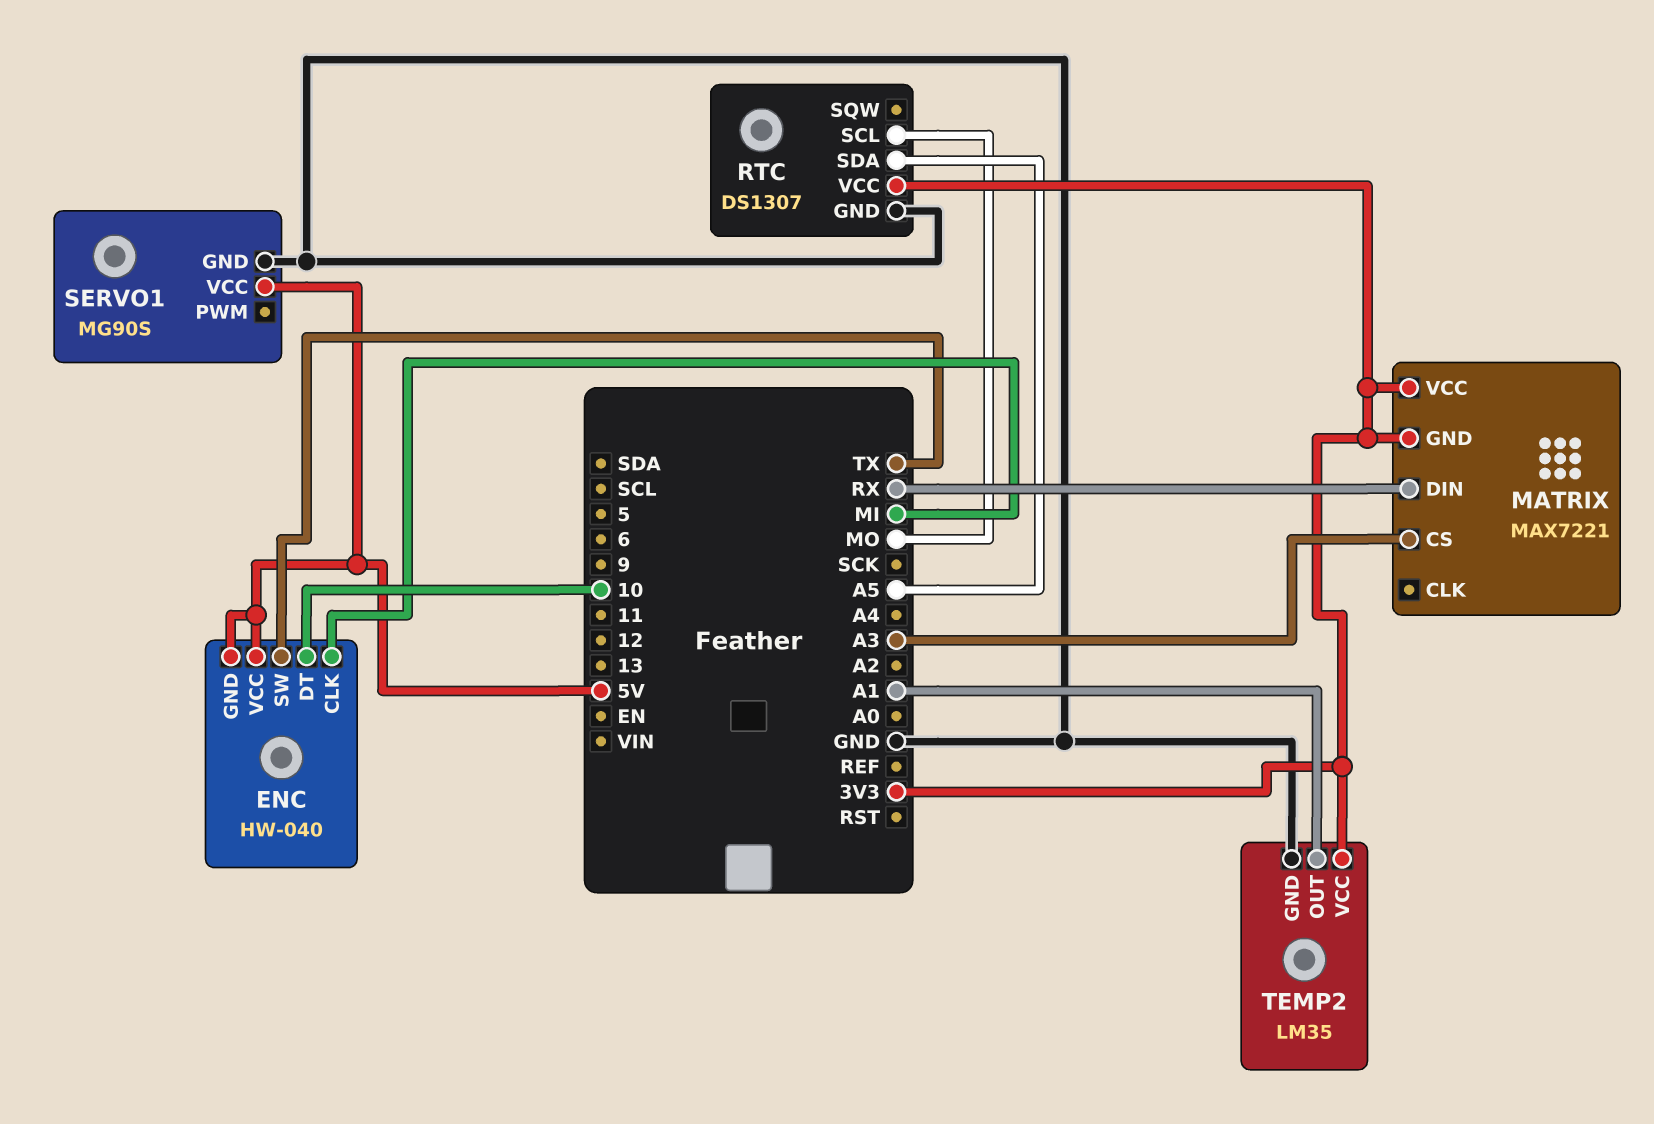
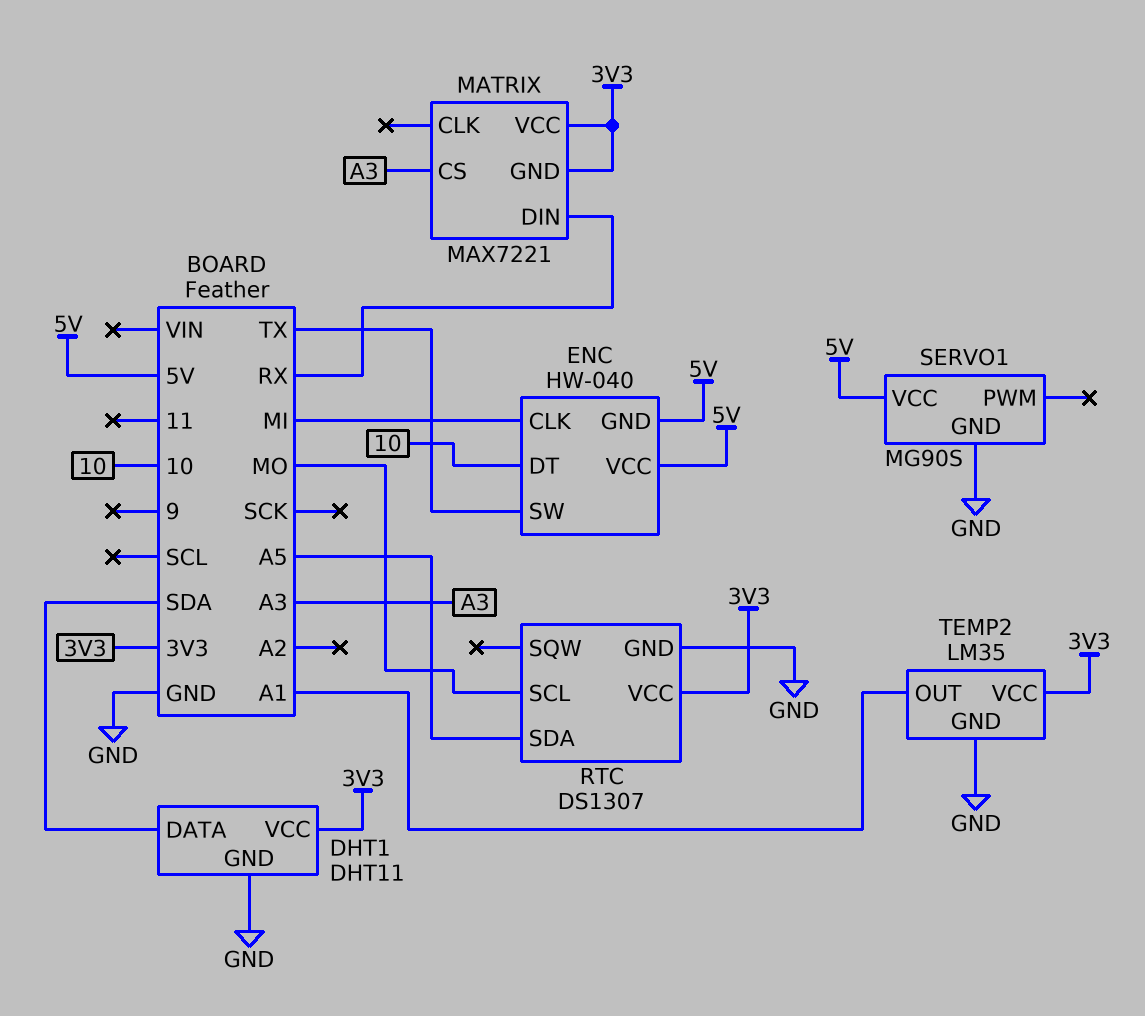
DHT1: none -> DHT11
DHT1 pin DATA: none -> SDA
DHT1 pin GND: none -> GND
DHT1 pin VCC: none -> 3V3

